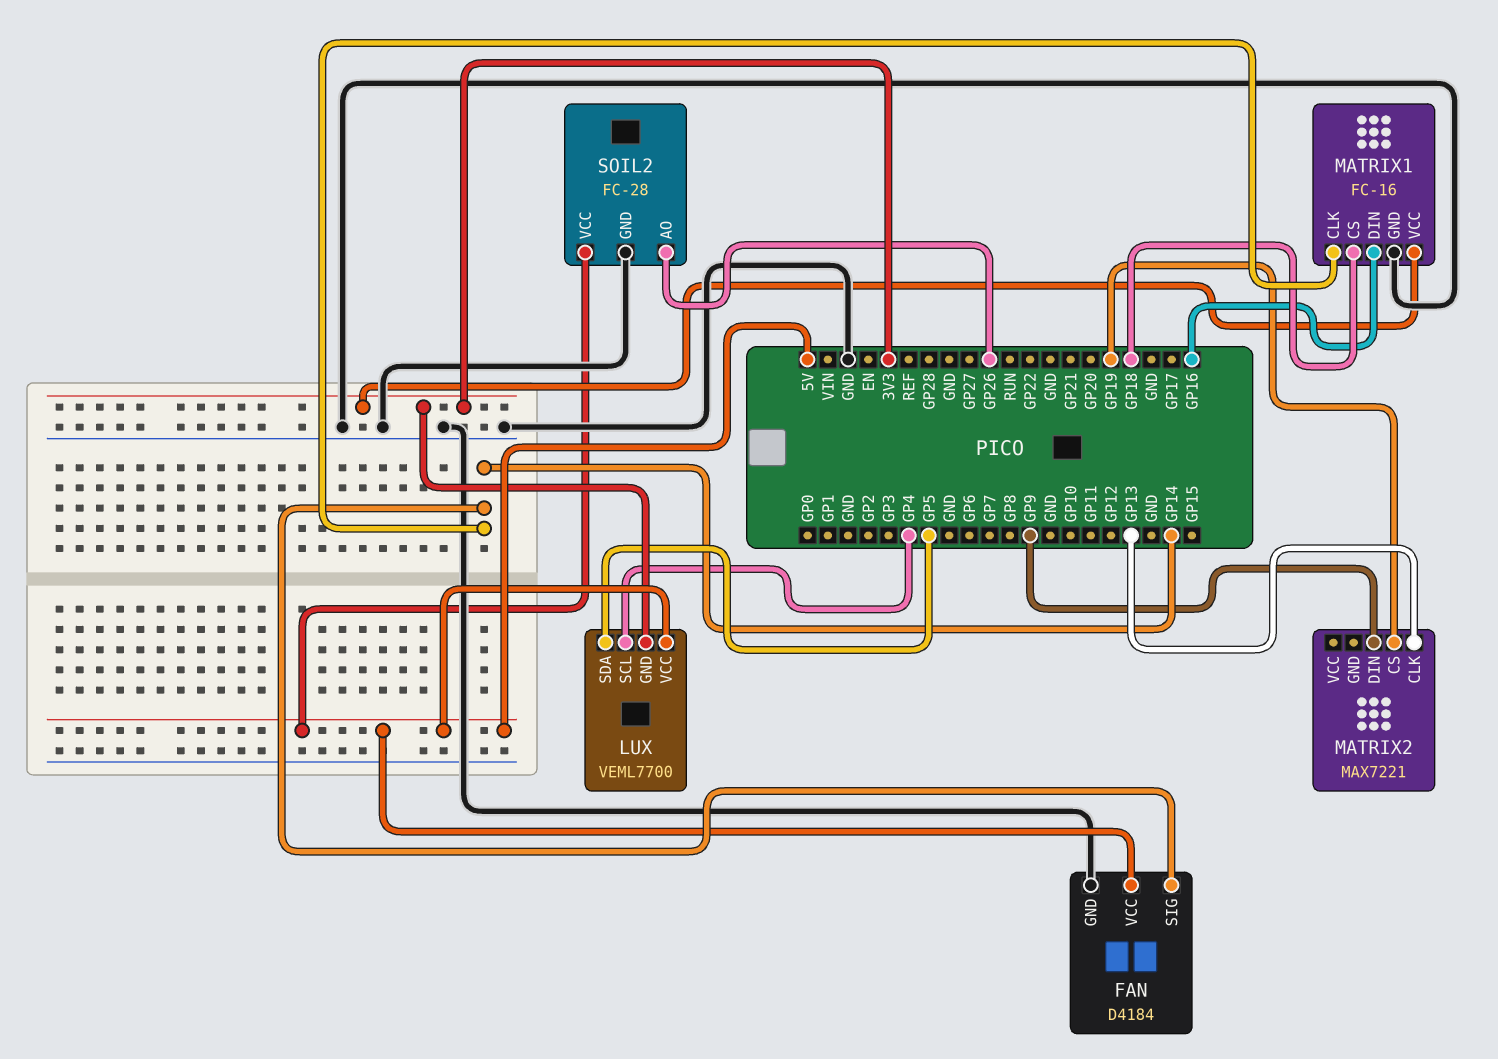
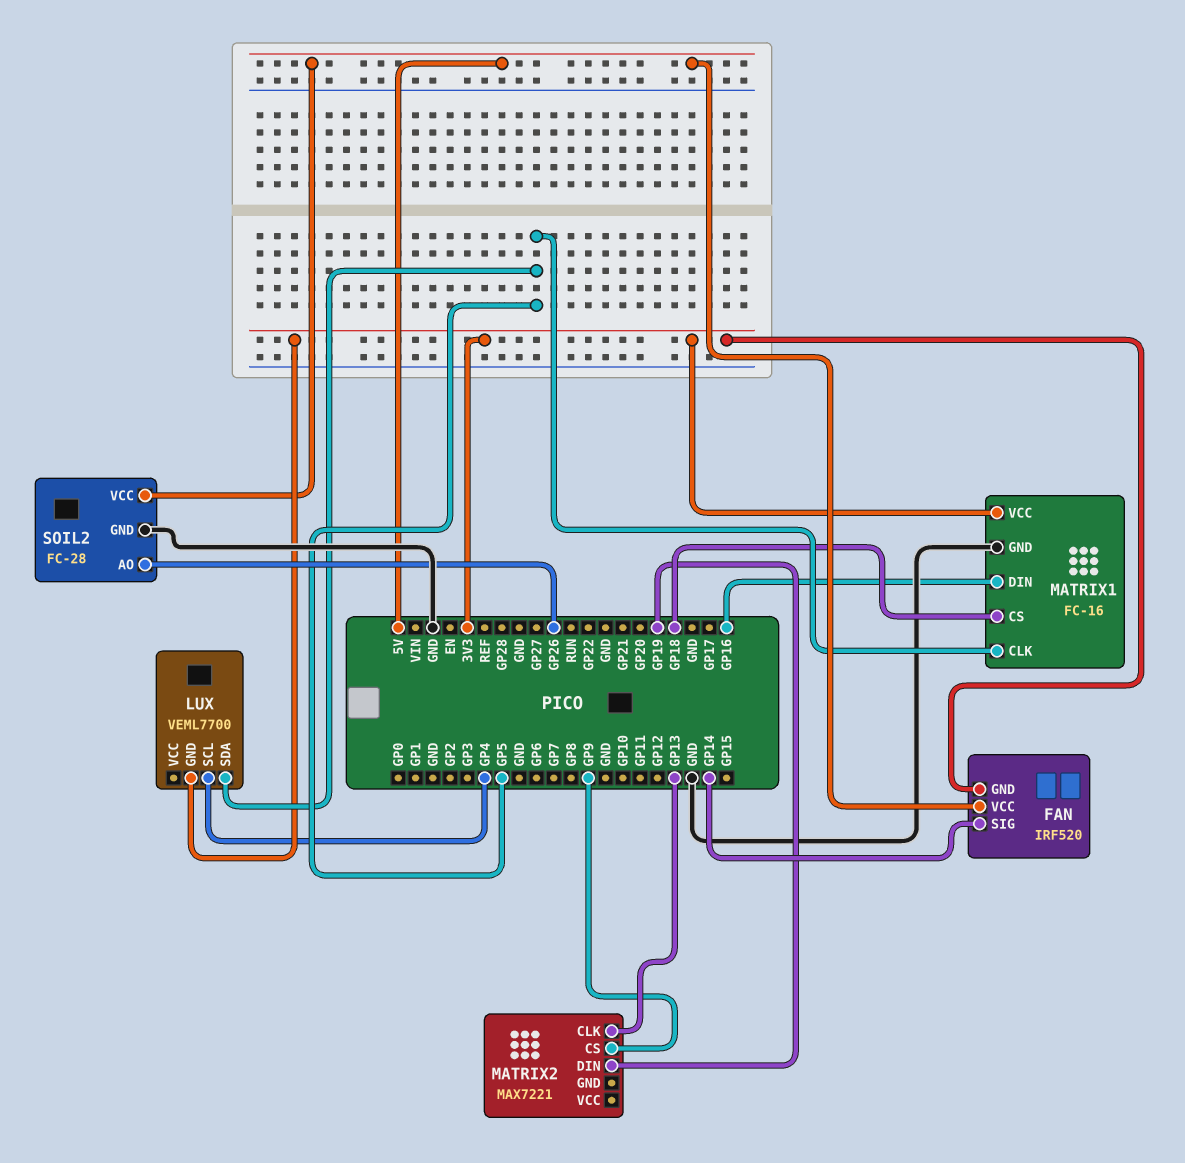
FAN: D4184 -> IRF520
FAN pin GND: GND -> 3V3
LUX pin VCC: 5V -> none
MATRIX1 pin CLK: GP14 -> GP5
MATRIX2 pin CS: GP19 -> GP9
MATRIX2 pin DIN: GP9 -> GP19

